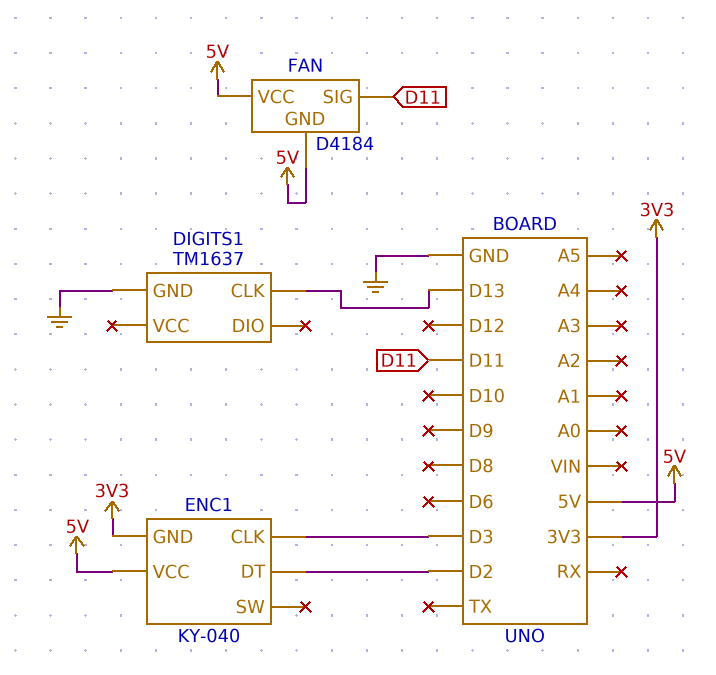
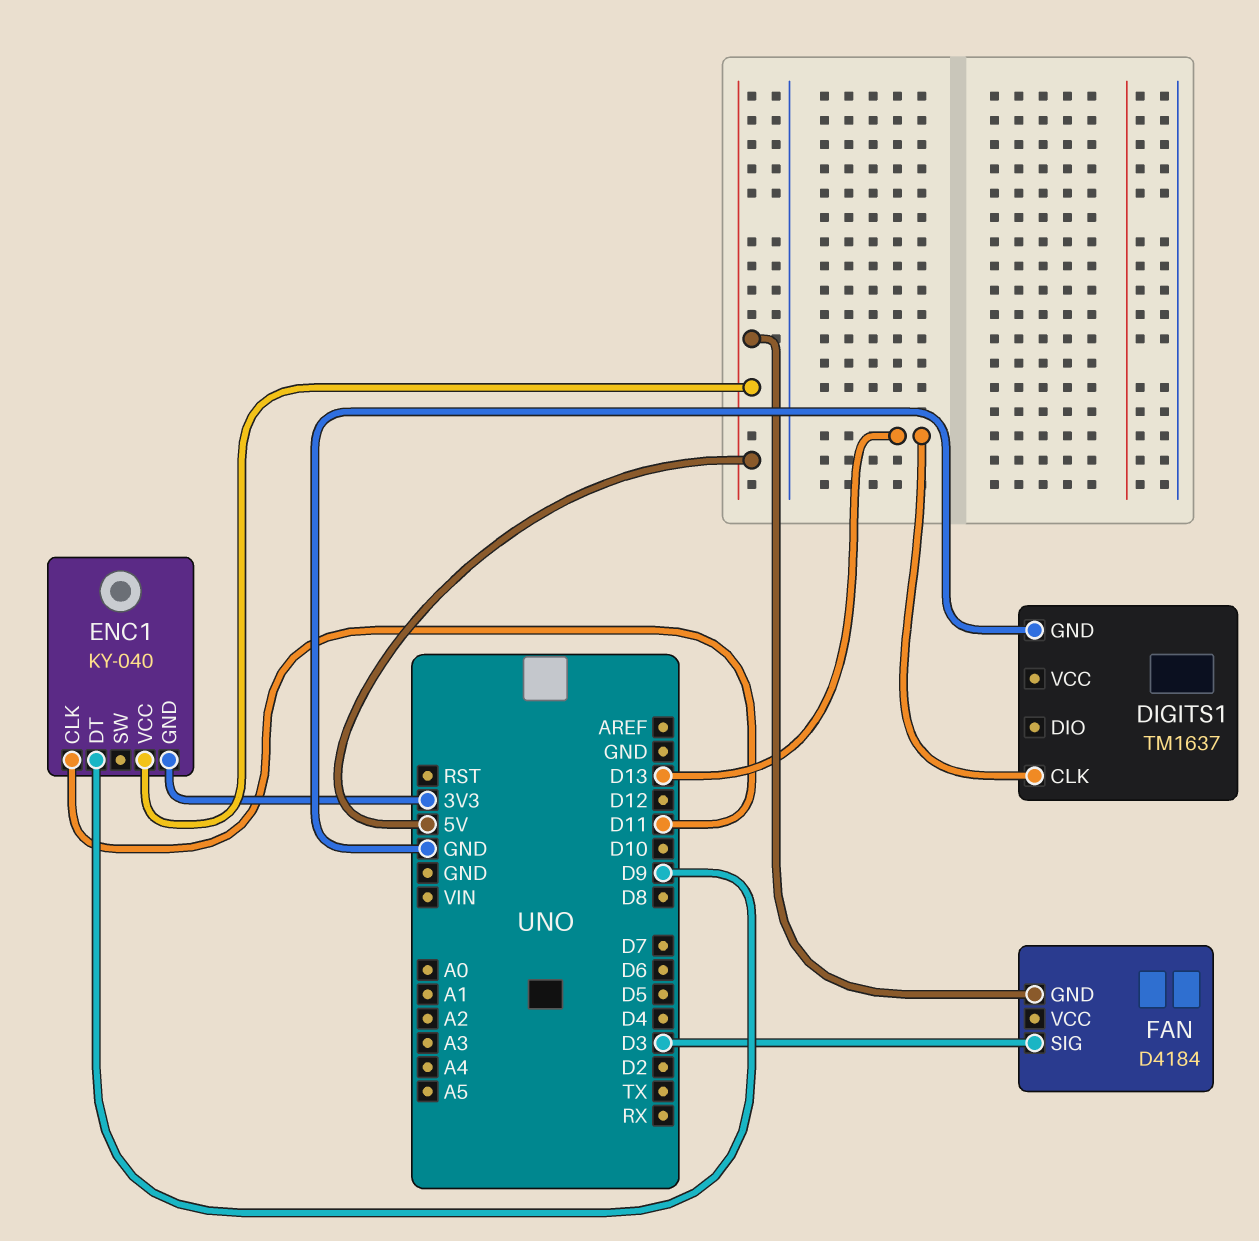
ENC1 pin CLK: D3 -> D11
ENC1 pin DT: D2 -> D9
FAN pin SIG: D11 -> D3
FAN pin VCC: 5V -> none

